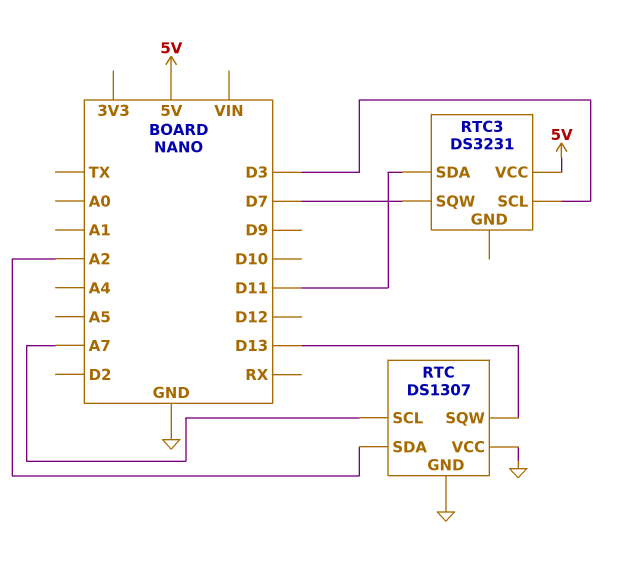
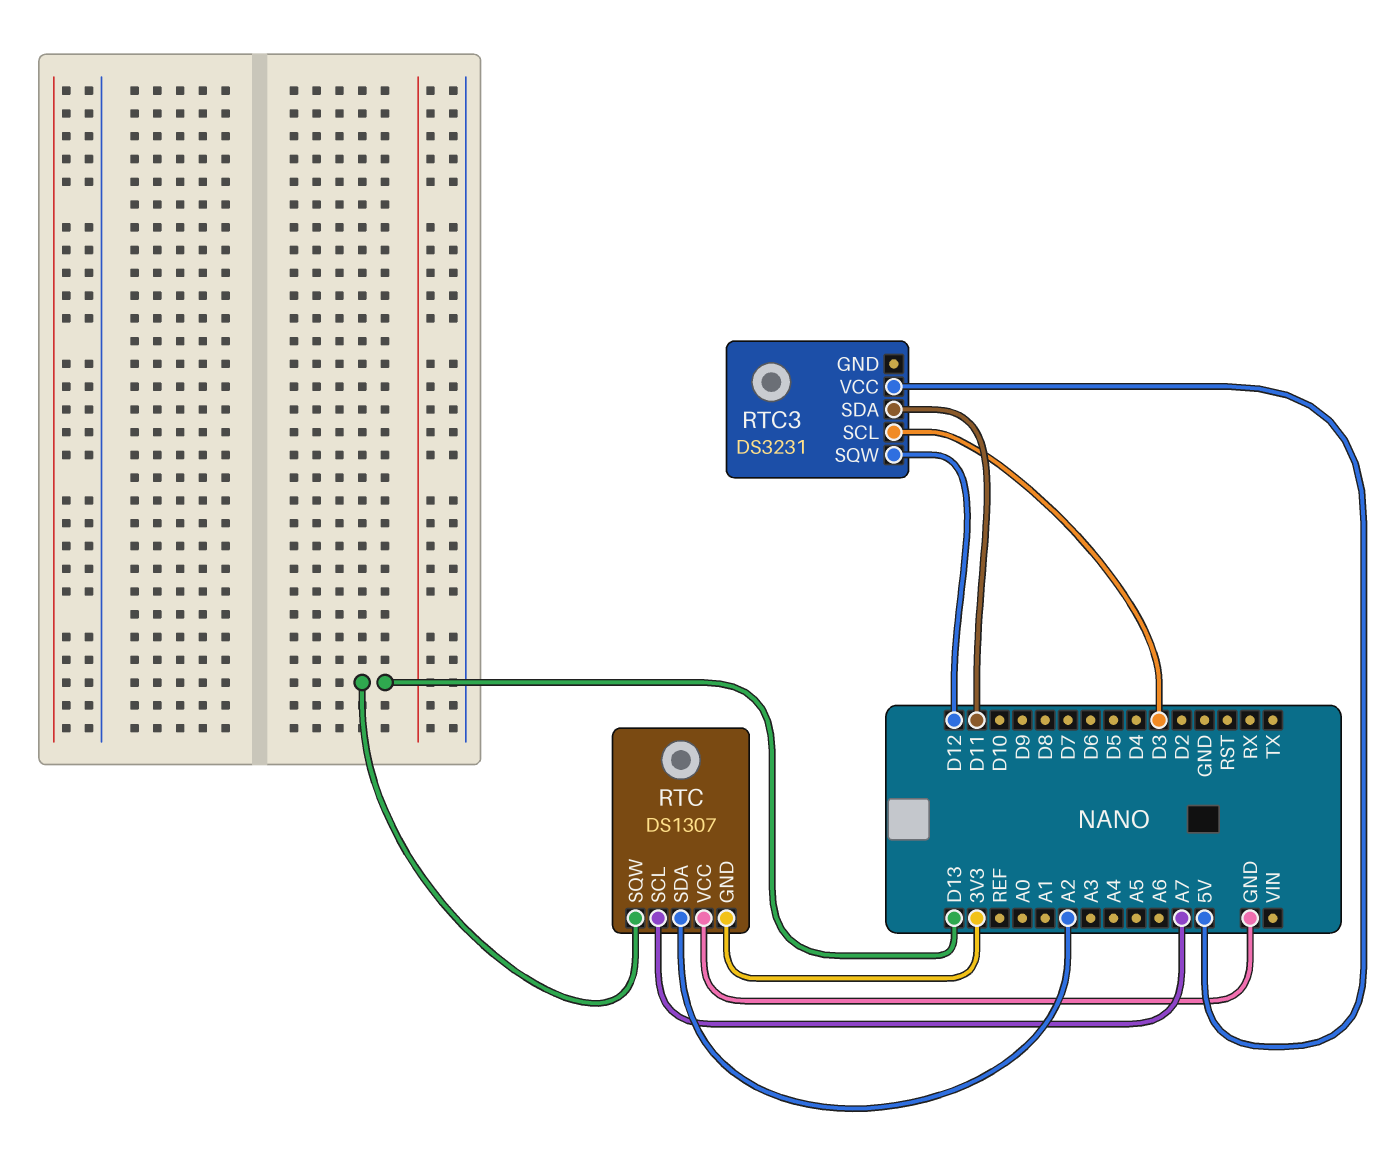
RTC pin GND: GND -> 3V3
RTC3 pin SQW: D7 -> D12

